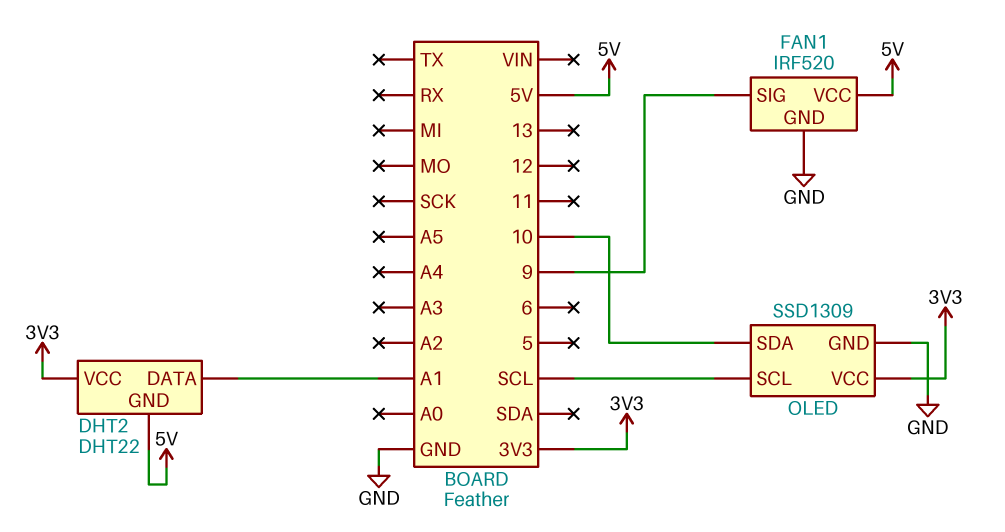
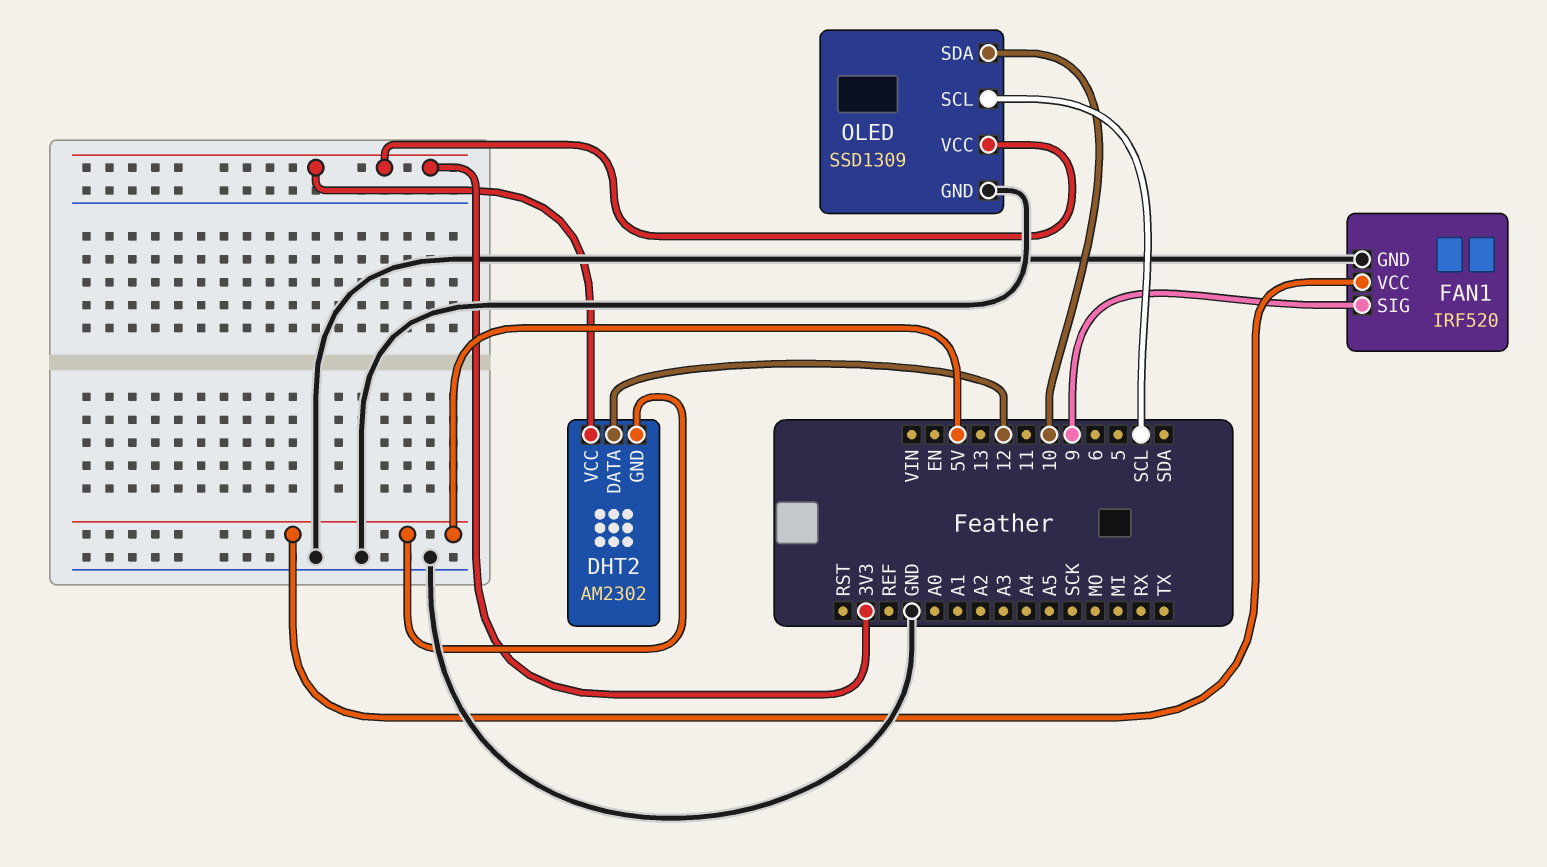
DHT2: DHT22 -> AM2302
DHT2 pin DATA: A1 -> 12

